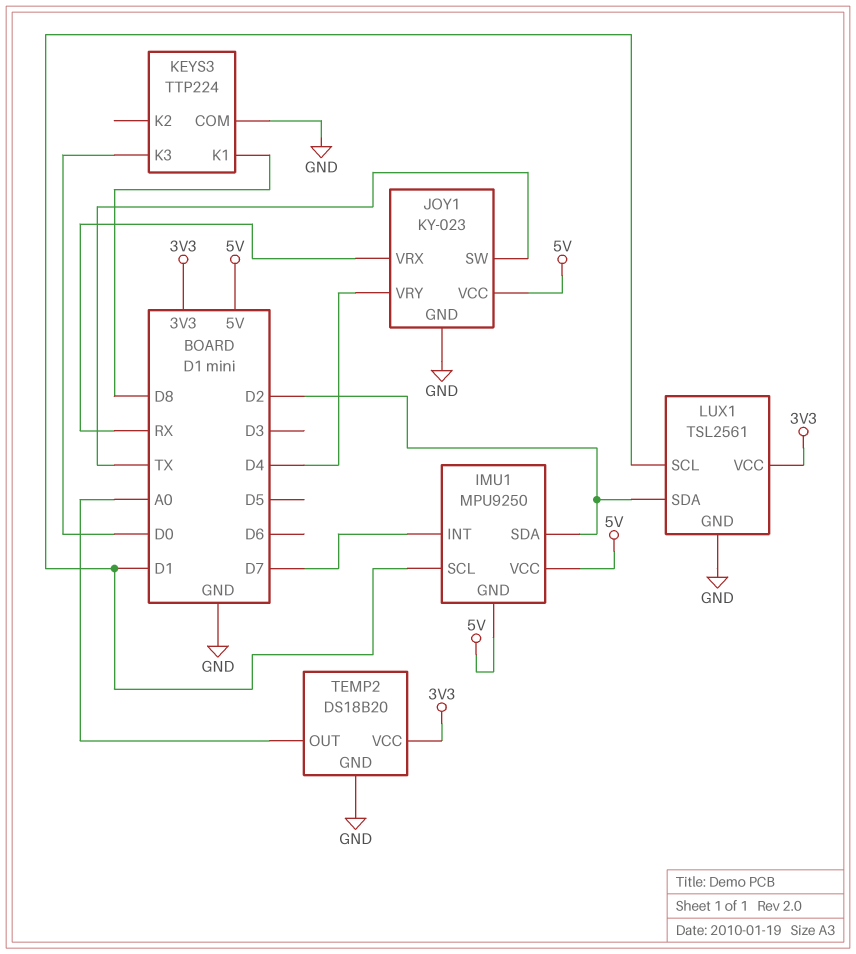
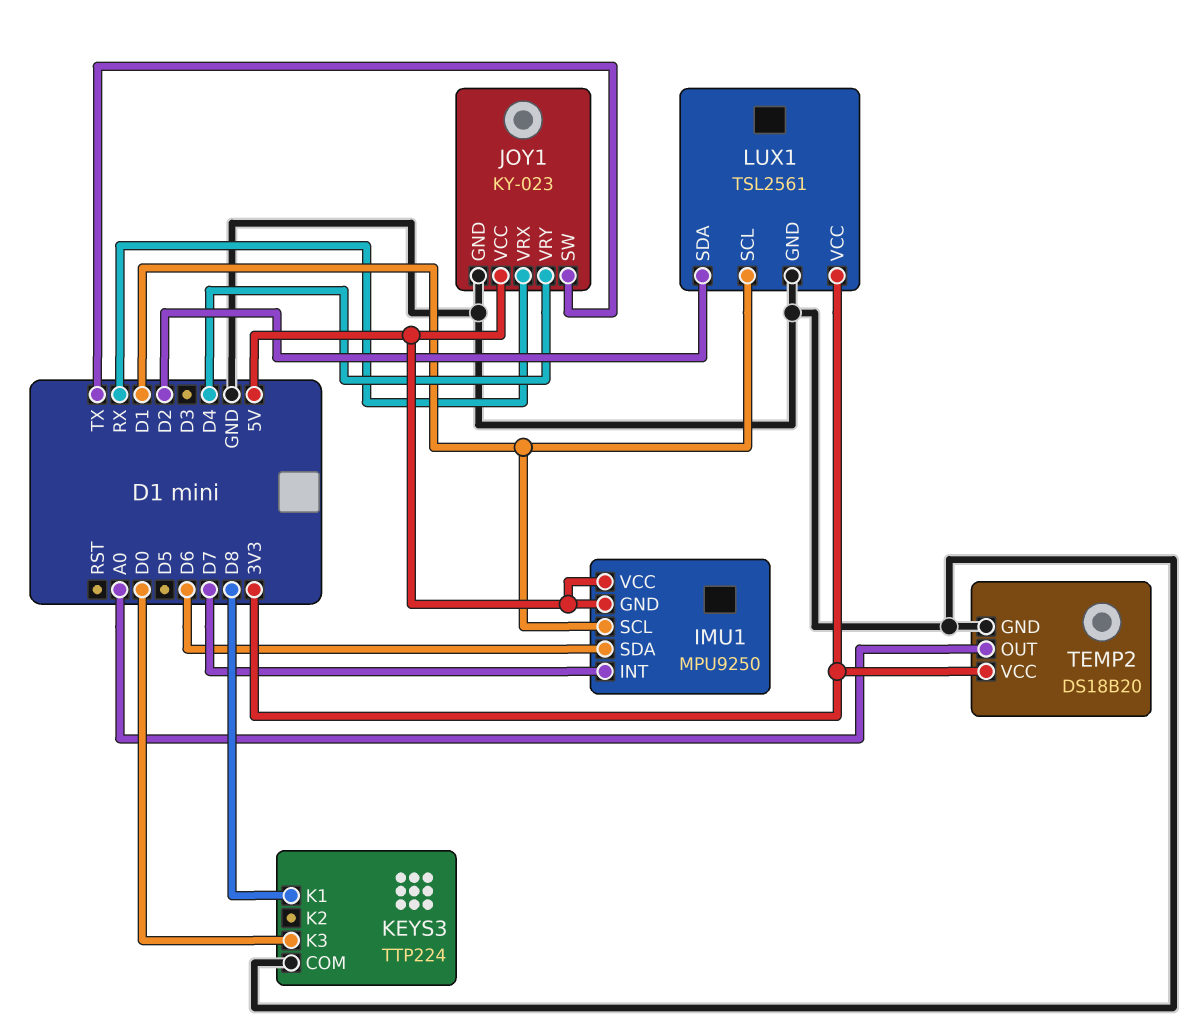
IMU1 pin SDA: D2 -> D6

